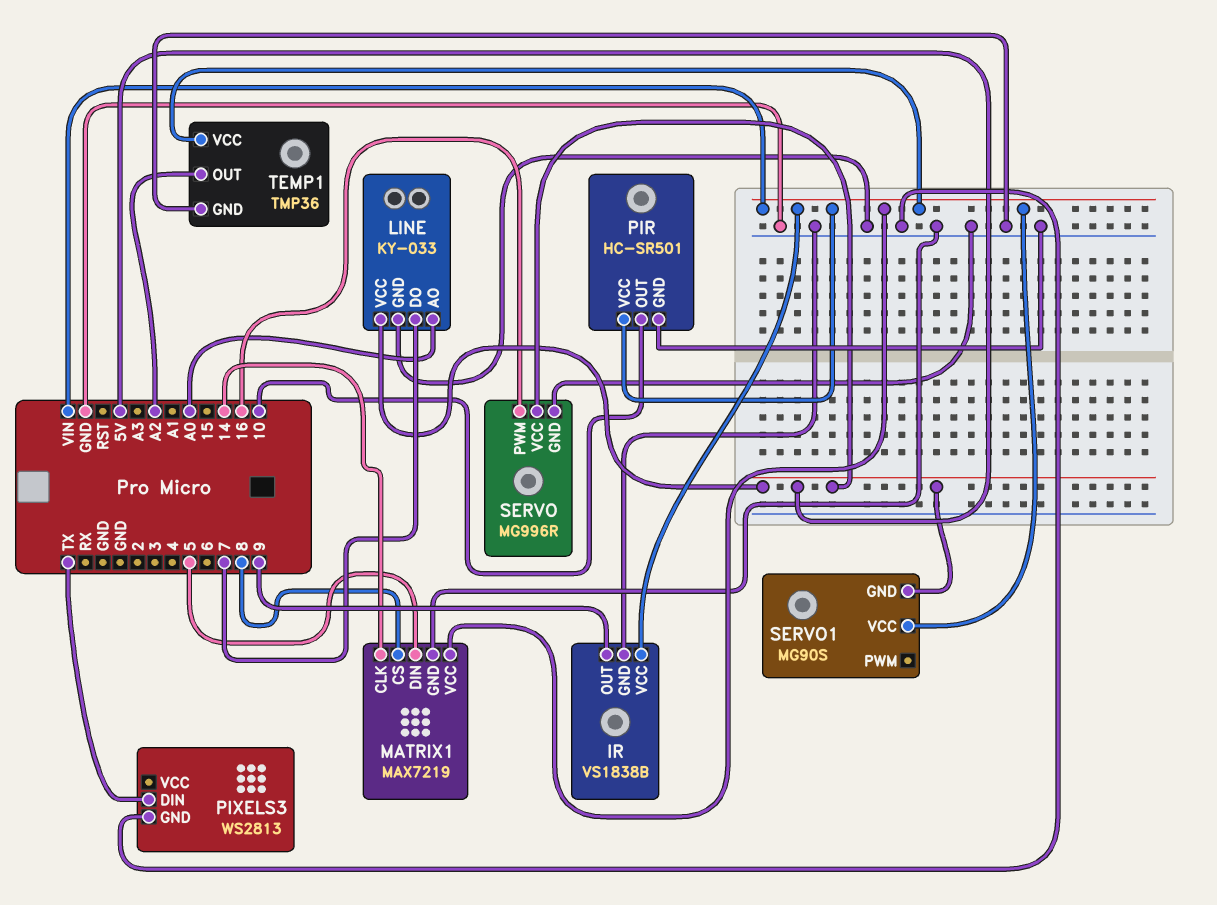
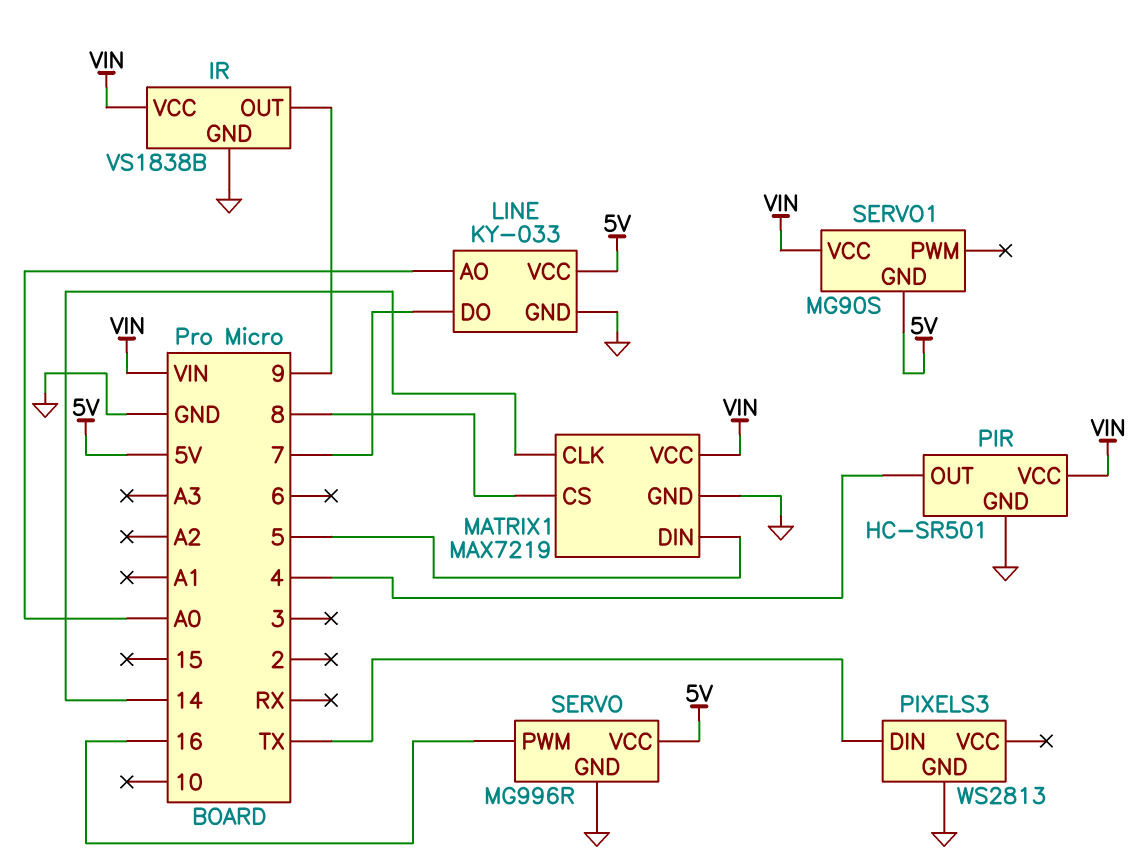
PIR pin OUT: 10 -> 4
TEMP1: TMP36 -> none
TEMP1 pin GND: GND -> none
TEMP1 pin OUT: A2 -> none
TEMP1 pin VCC: VIN -> none

